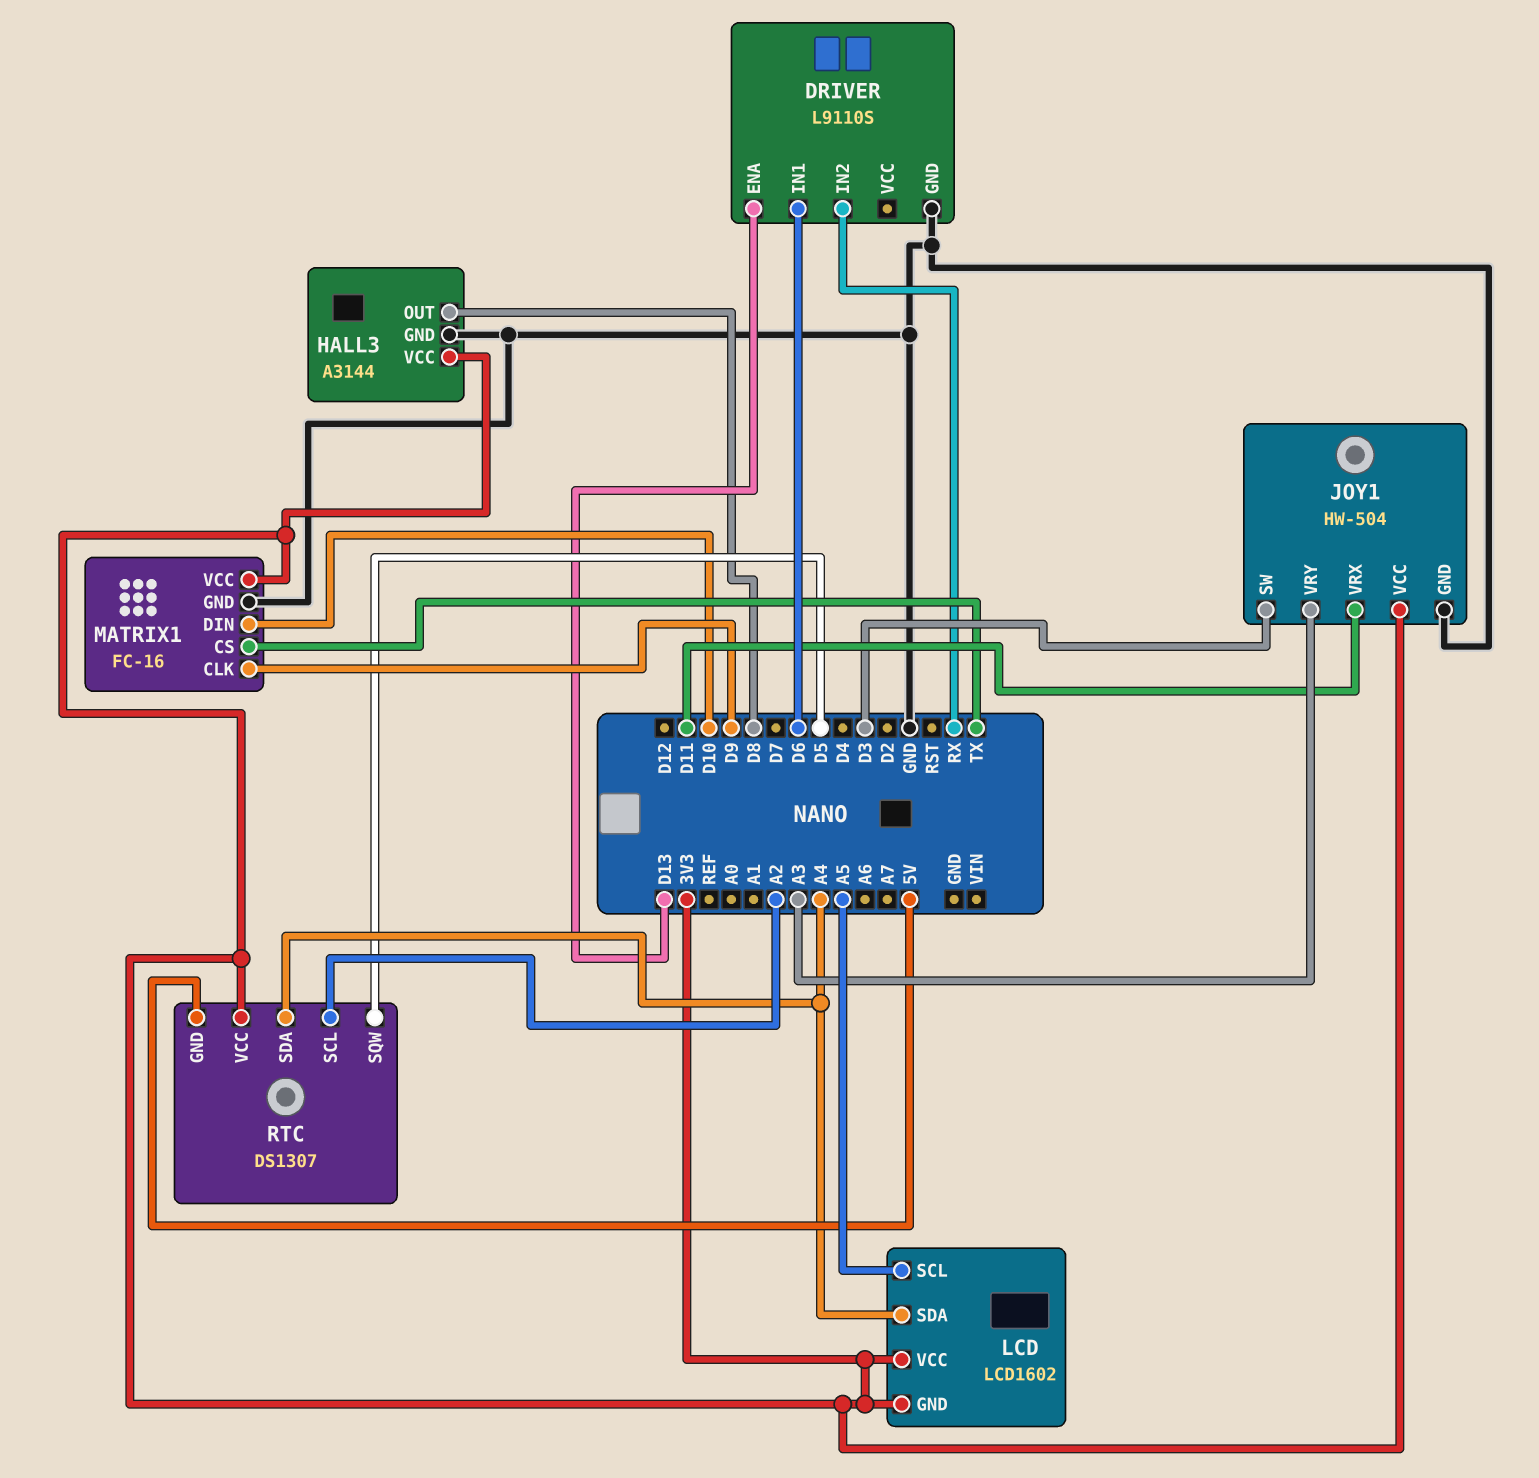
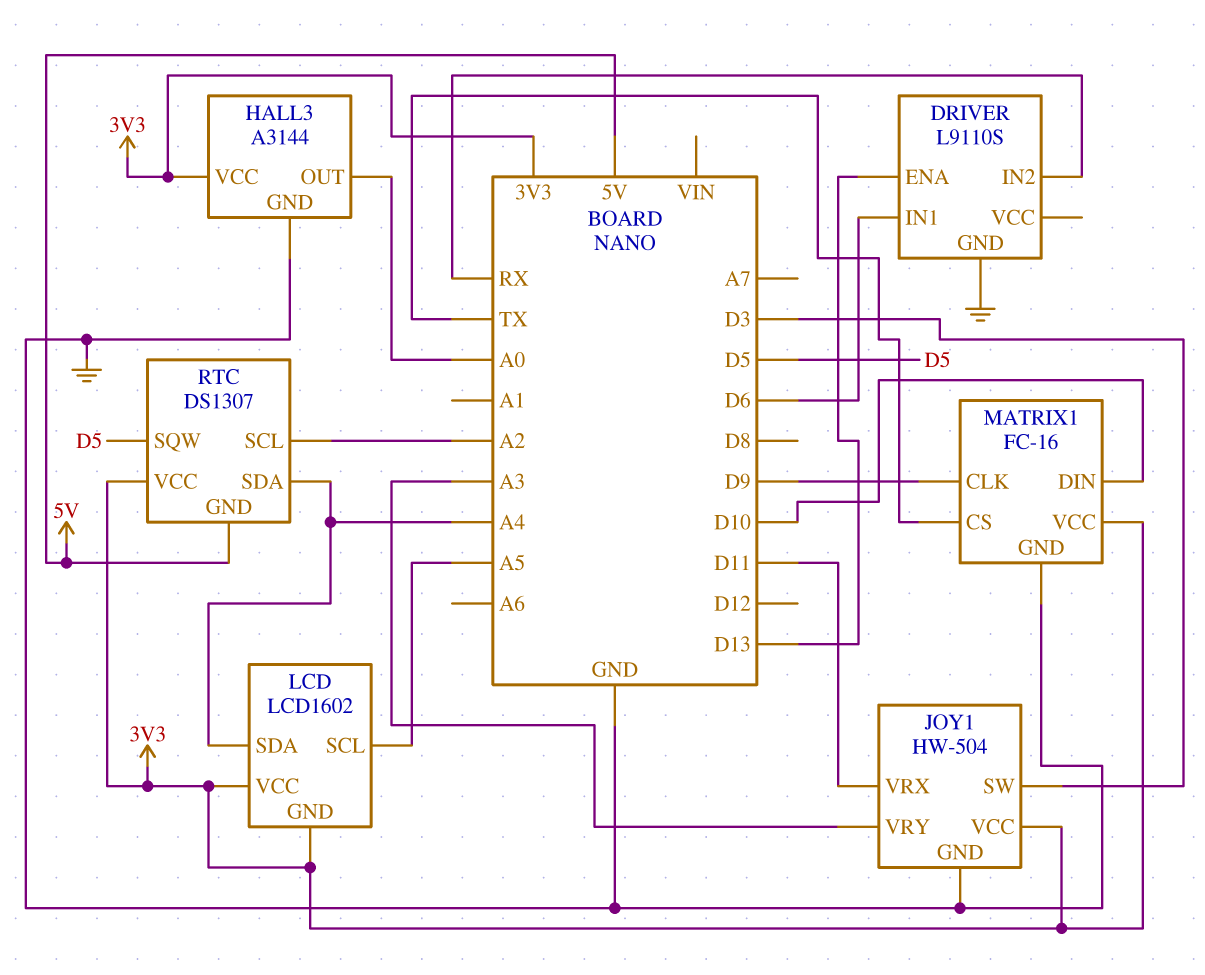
HALL3 pin OUT: D8 -> A0

